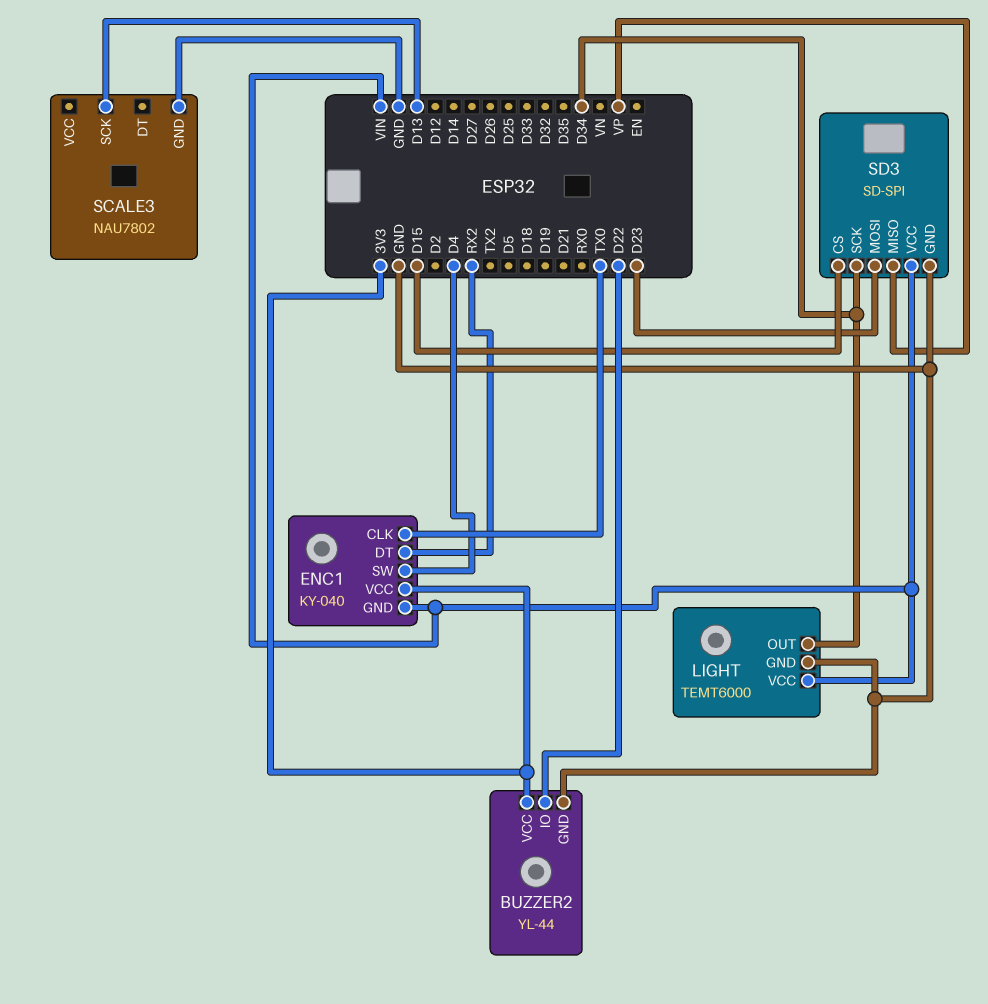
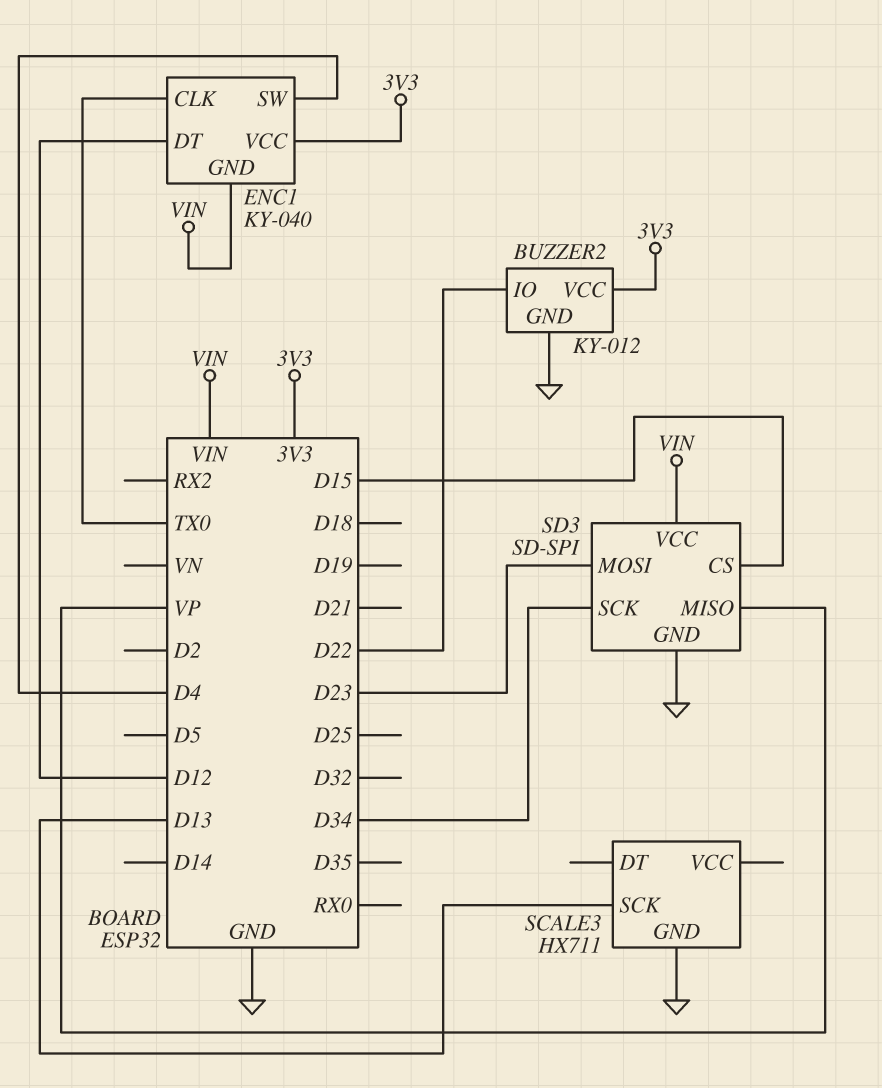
BUZZER2: YL-44 -> KY-012
ENC1 pin DT: RX2 -> D12
LIGHT: TEMT6000 -> none
LIGHT pin GND: GND -> none
LIGHT pin OUT: D34 -> none
LIGHT pin VCC: VIN -> none
SCALE3: NAU7802 -> HX711

